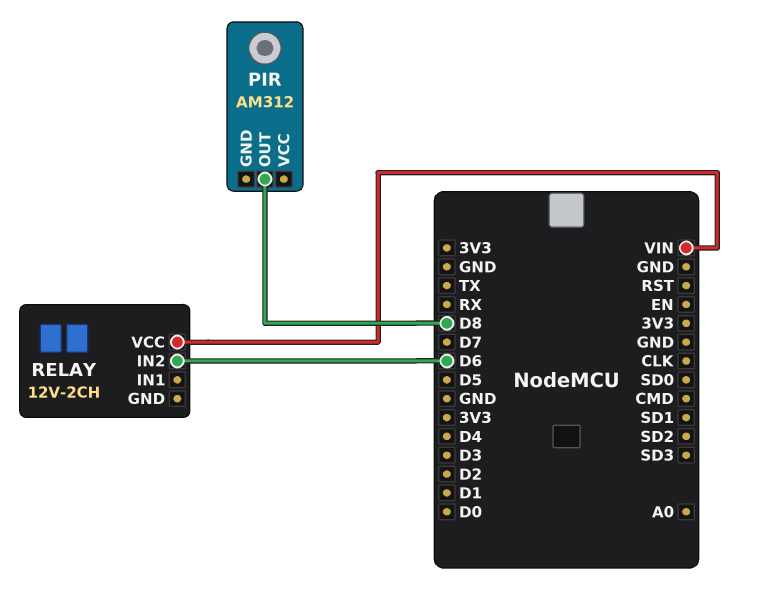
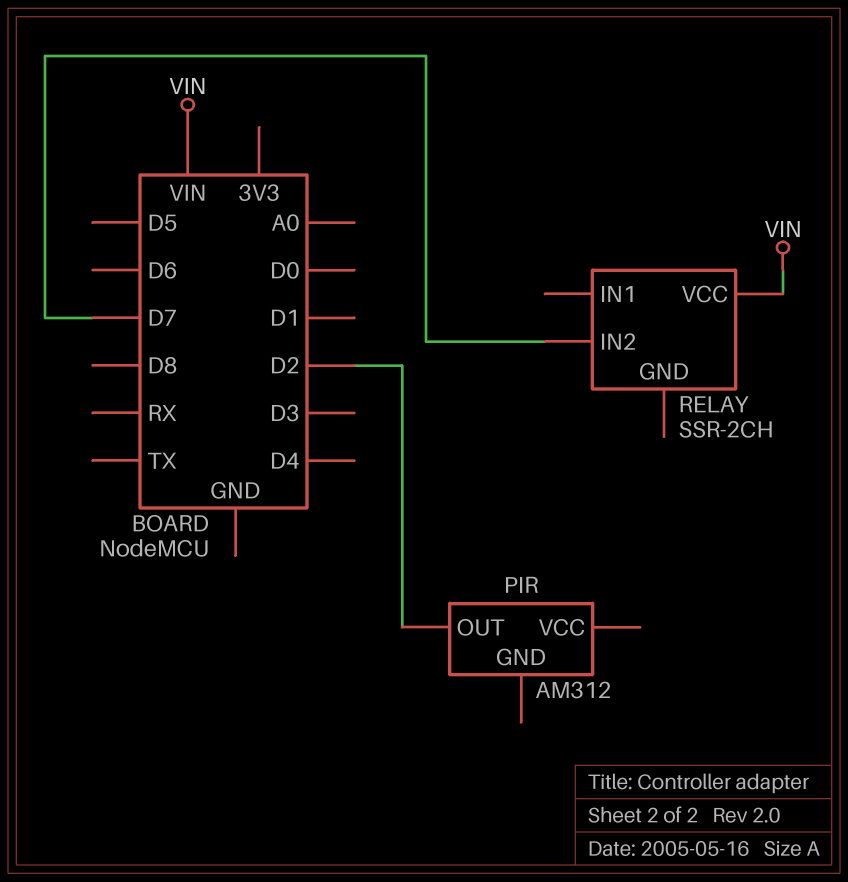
PIR pin OUT: D8 -> D2
RELAY: 12V-2CH -> SSR-2CH
RELAY pin IN2: D6 -> D7

